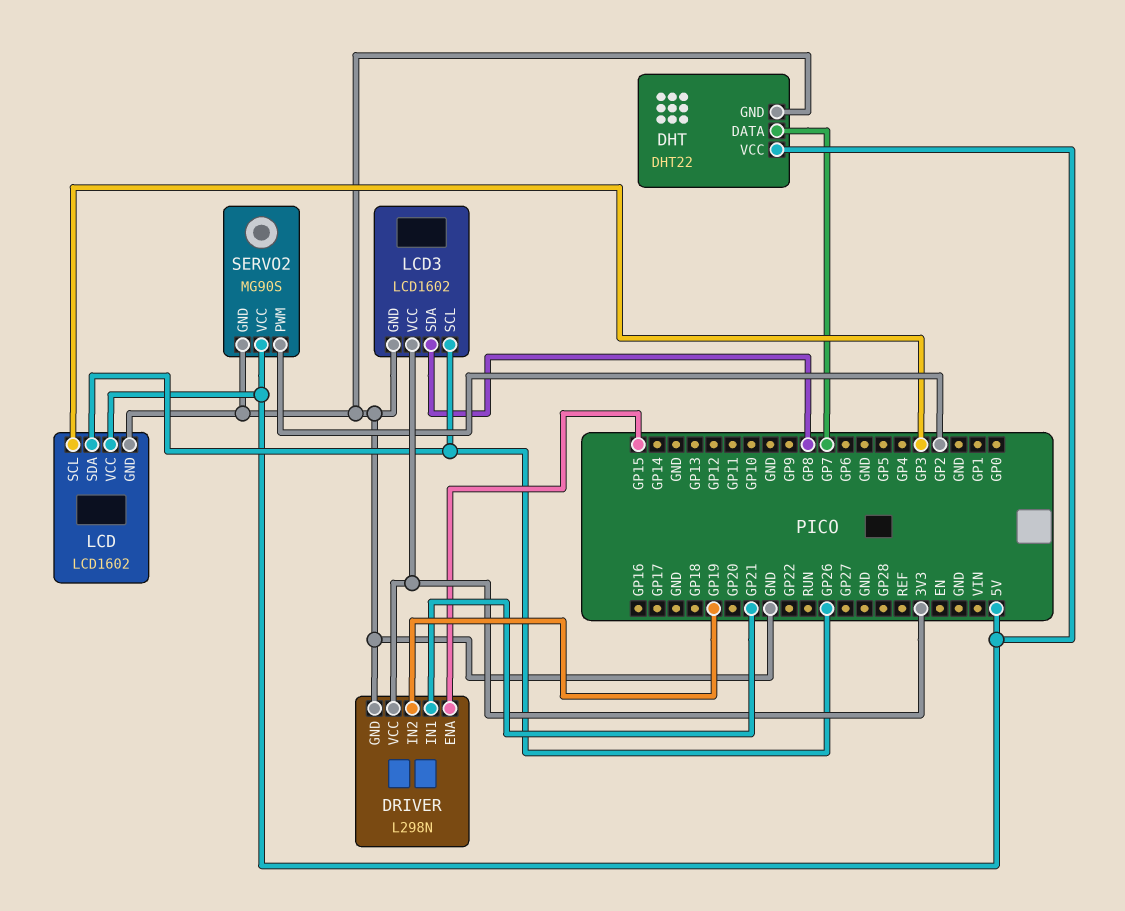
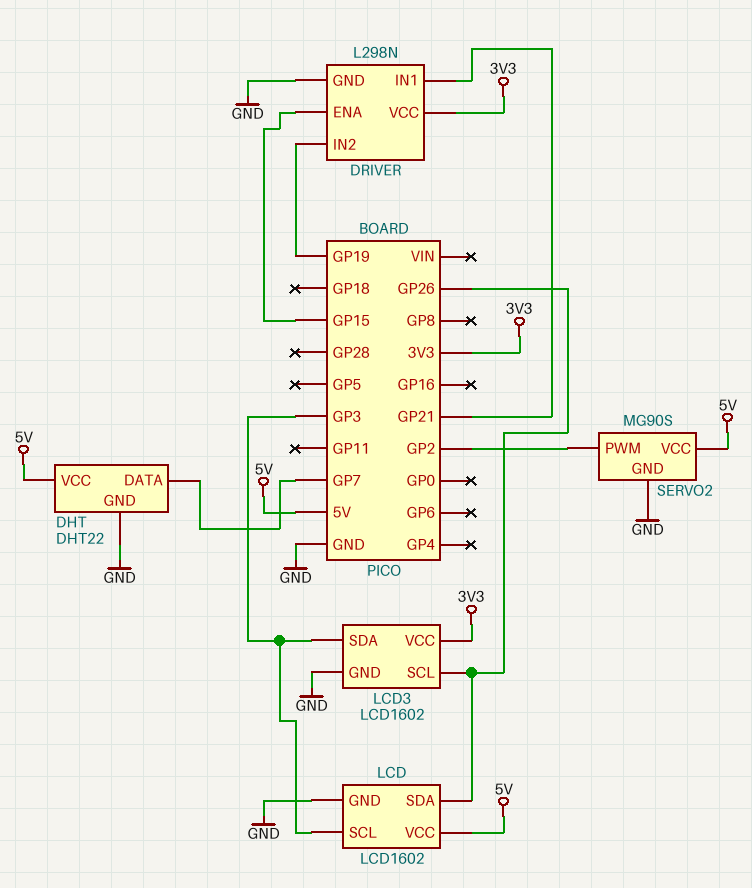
LCD3 pin SDA: GP8 -> GP3

